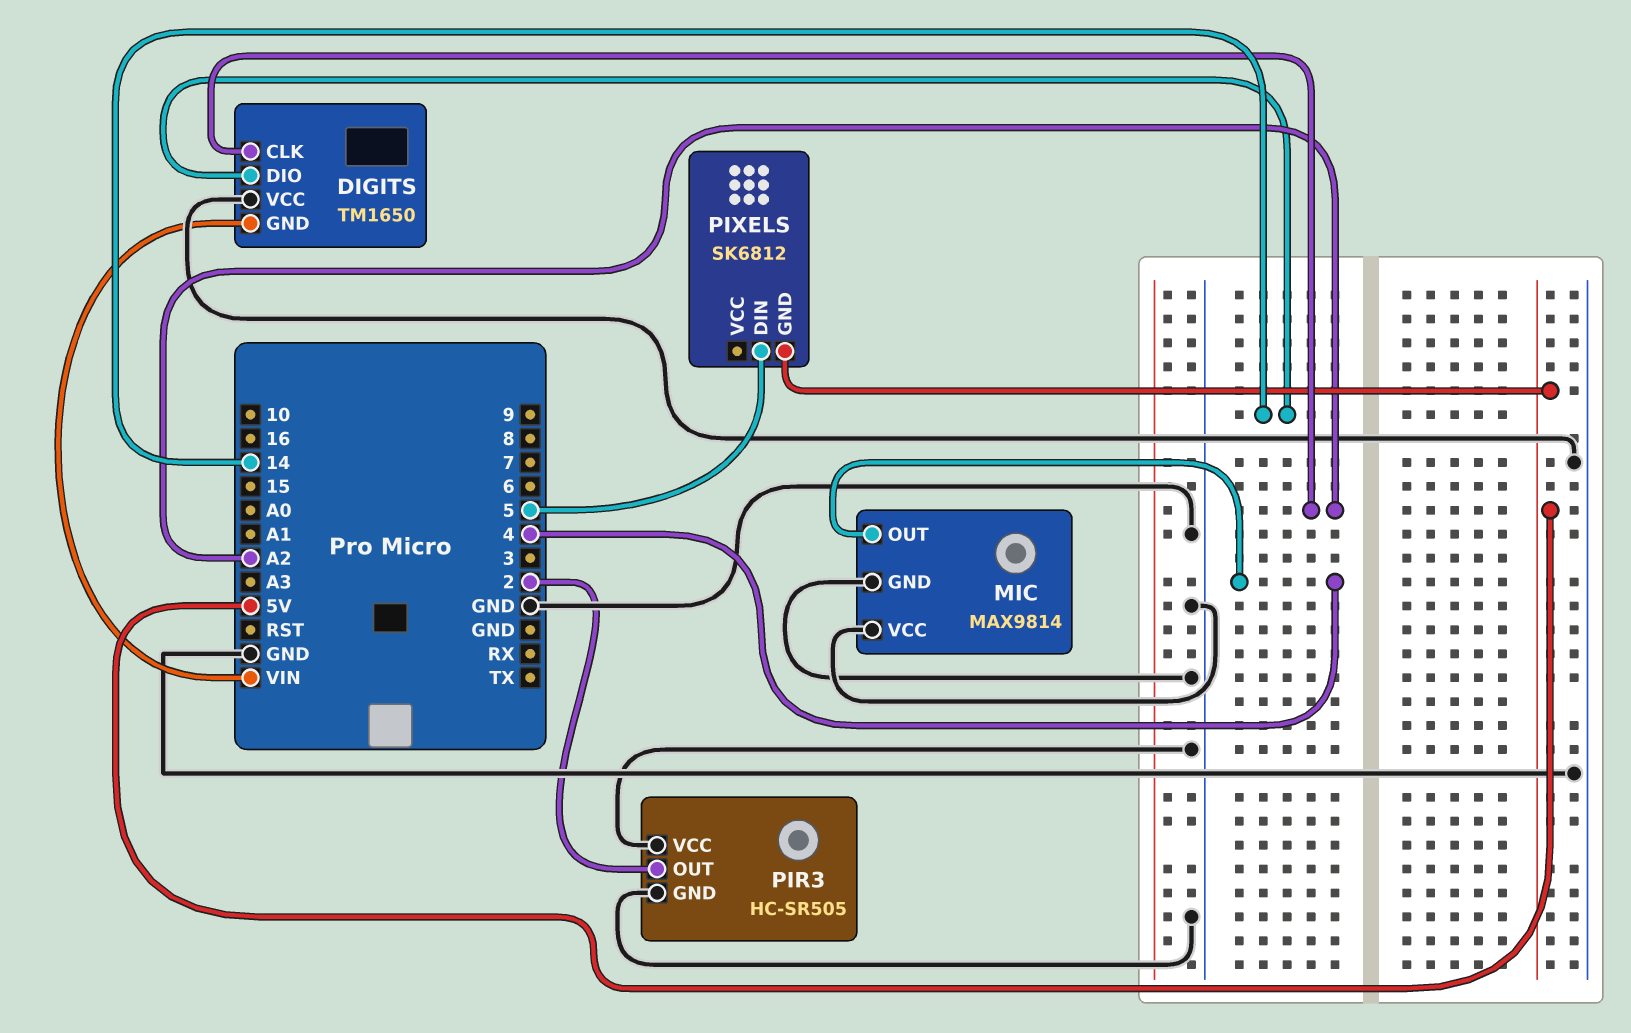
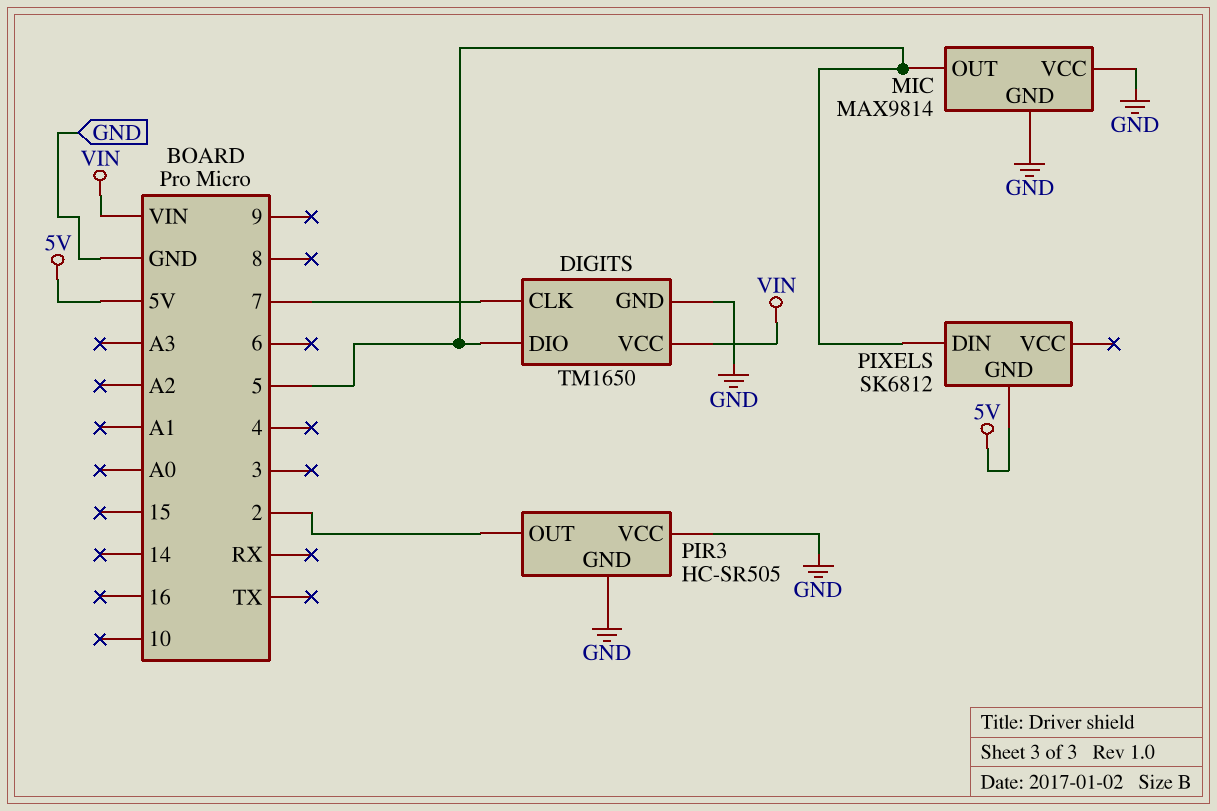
DIGITS pin CLK: A2 -> 7
DIGITS pin DIO: 14 -> 5
DIGITS pin GND: VIN -> GND
DIGITS pin VCC: GND -> VIN
MIC pin OUT: 4 -> 5

